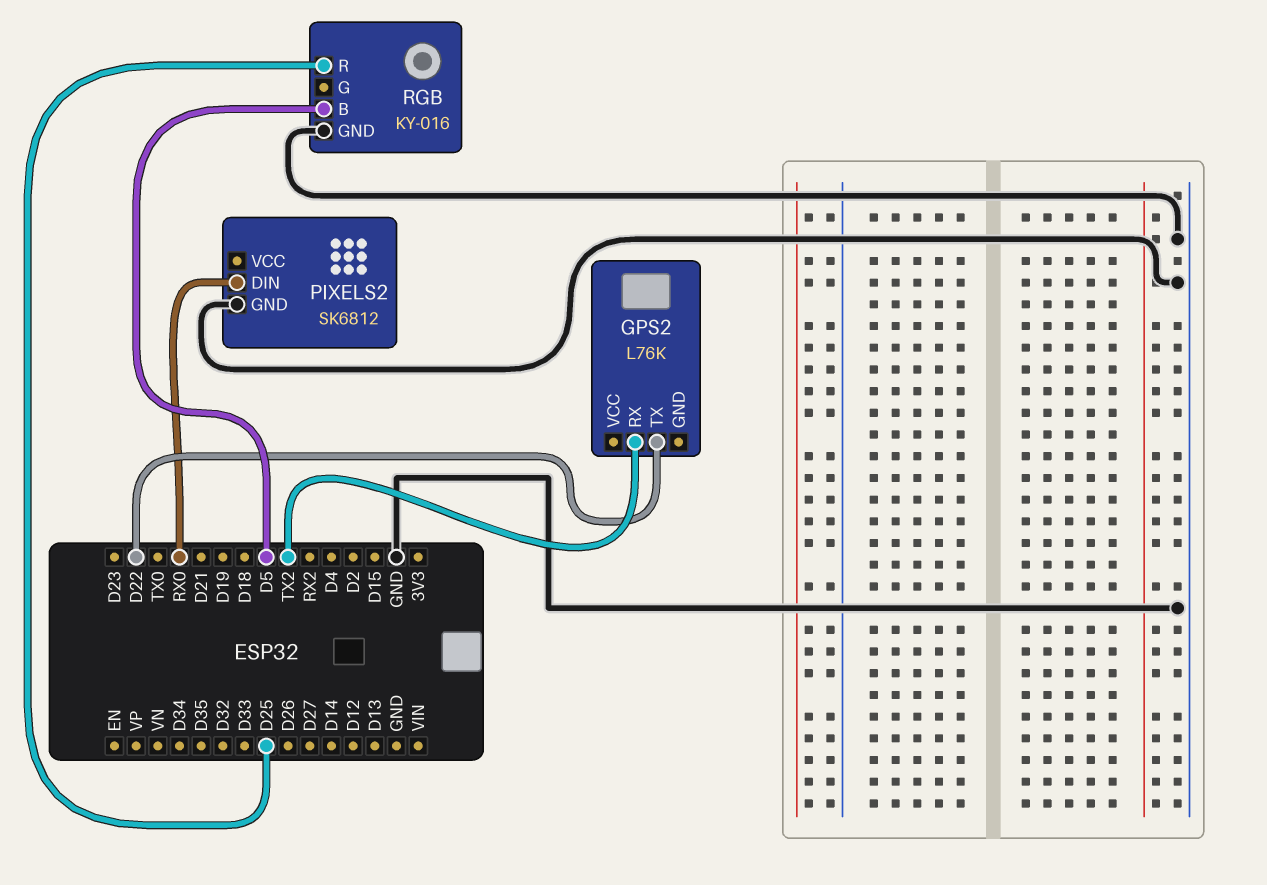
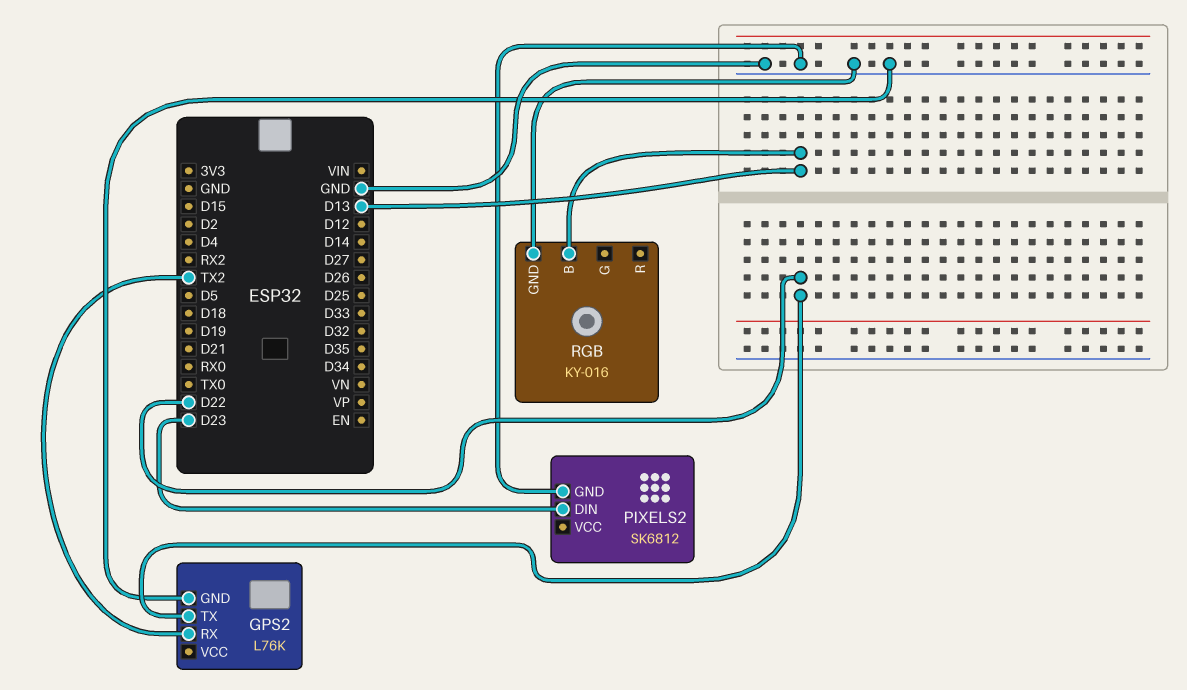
GPS2 pin GND: none -> GND
PIXELS2 pin DIN: RX0 -> D23
RGB pin B: D5 -> D13
RGB pin R: D25 -> none

